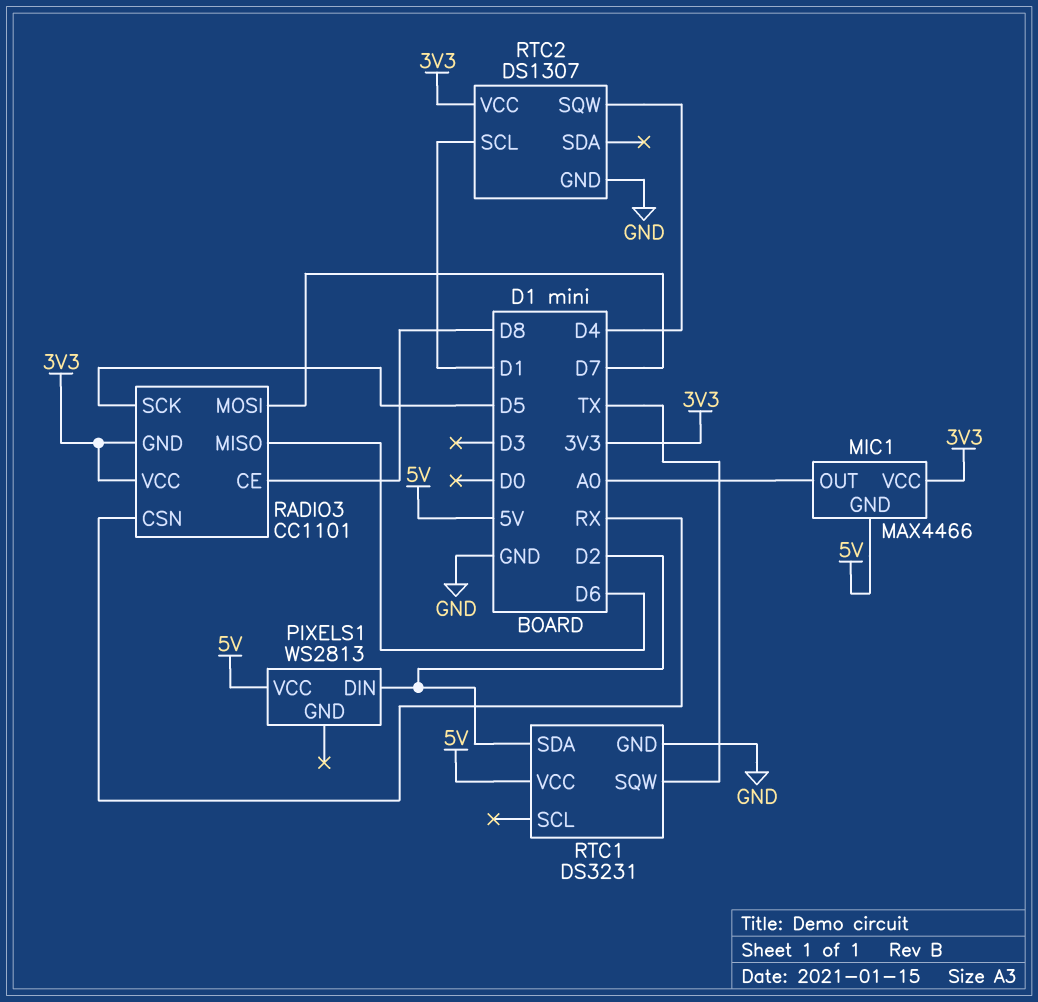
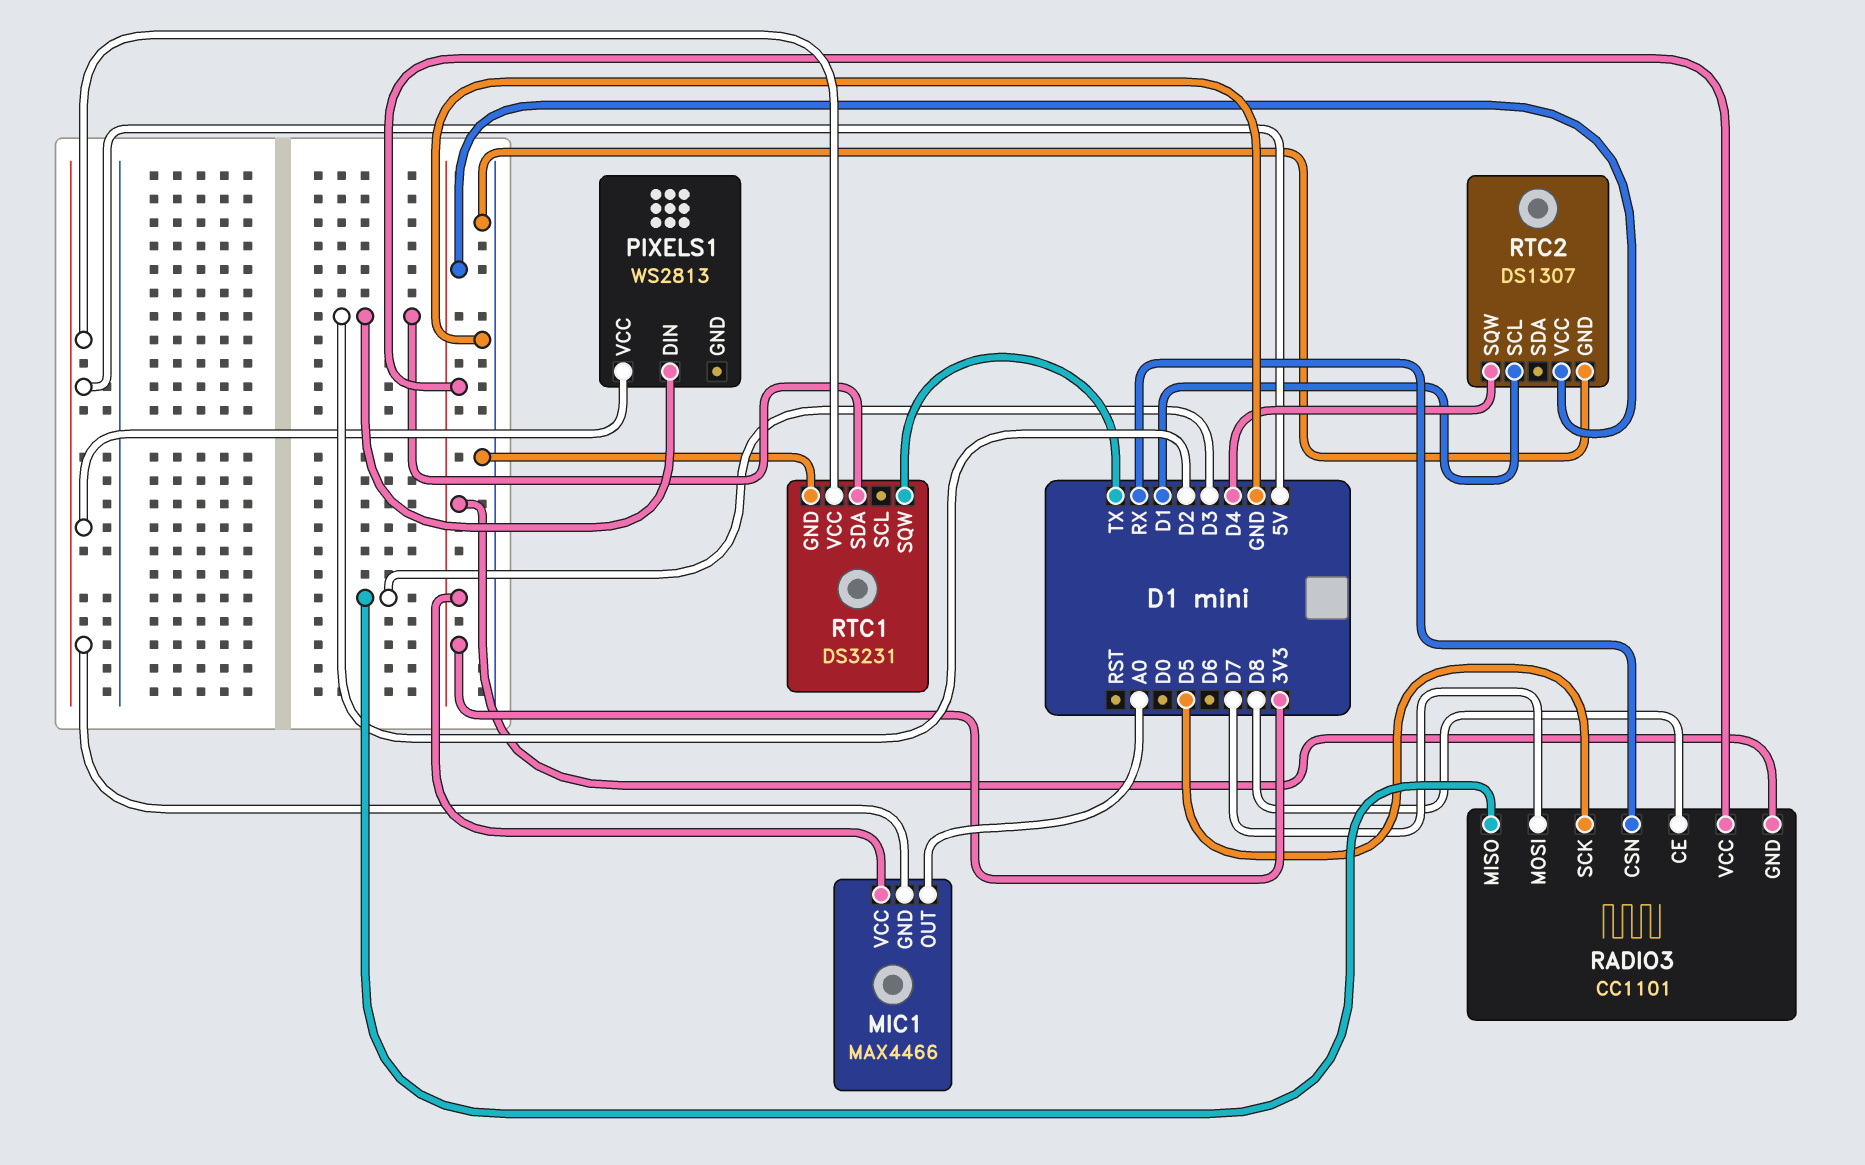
RADIO3 pin MISO: D6 -> D3

